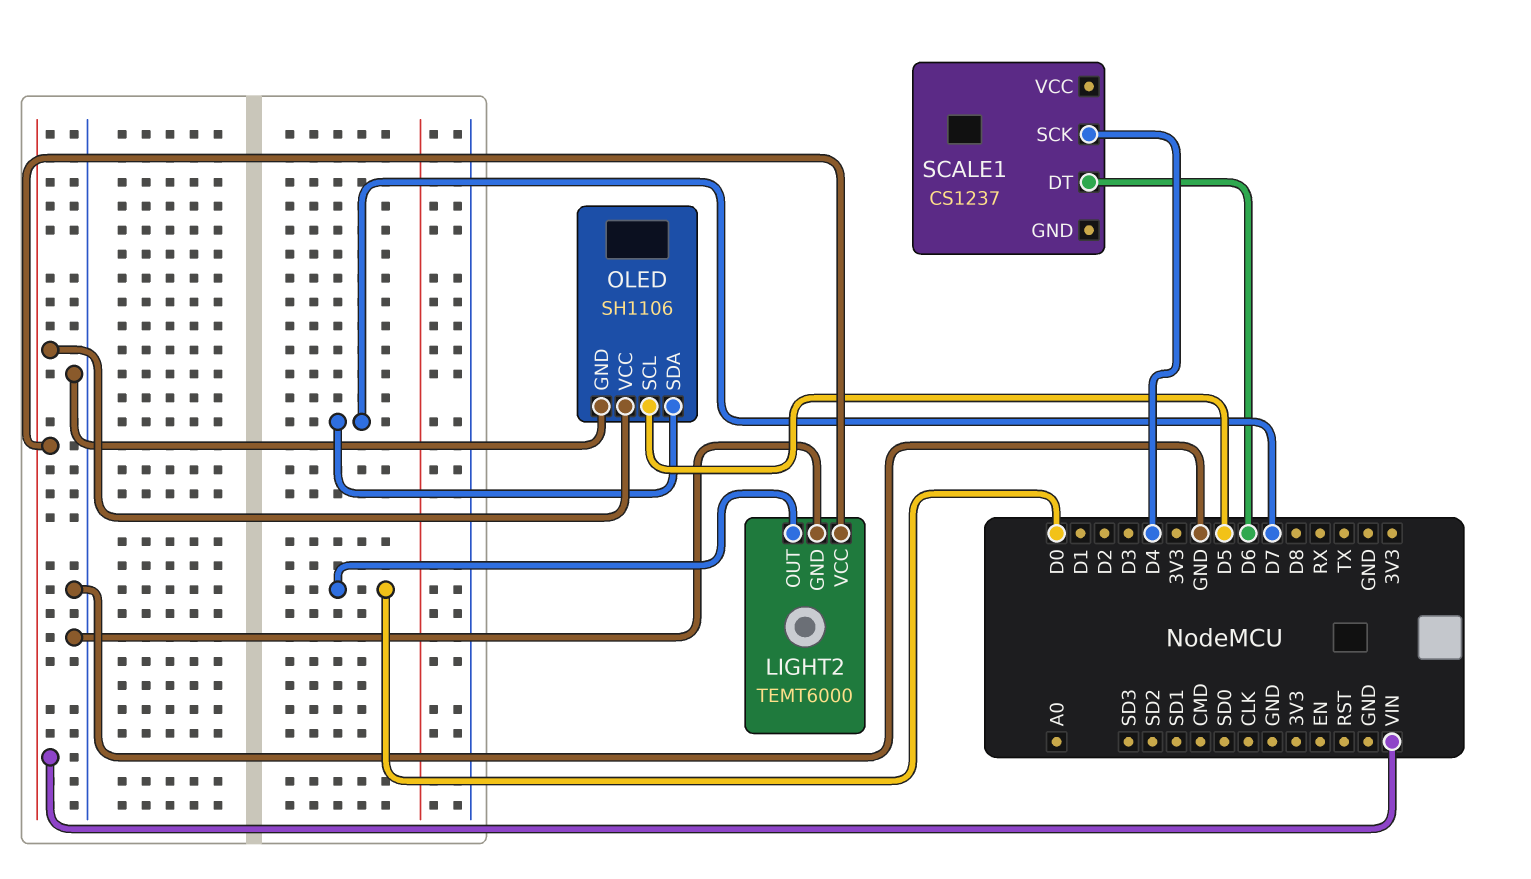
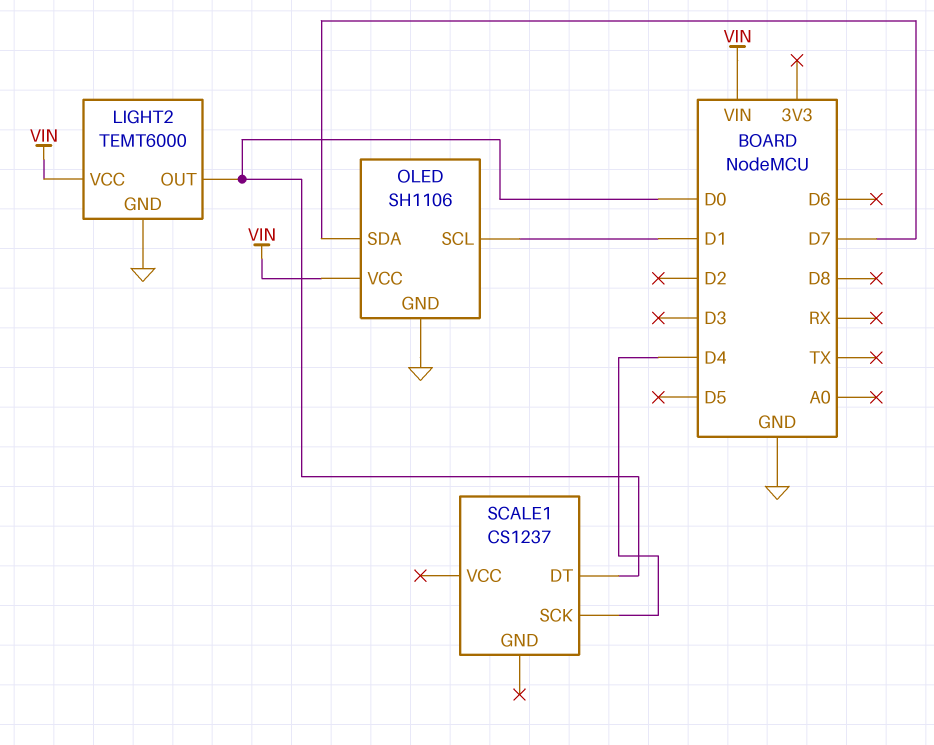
OLED pin SCL: D5 -> D1
SCALE1 pin DT: D6 -> D0

